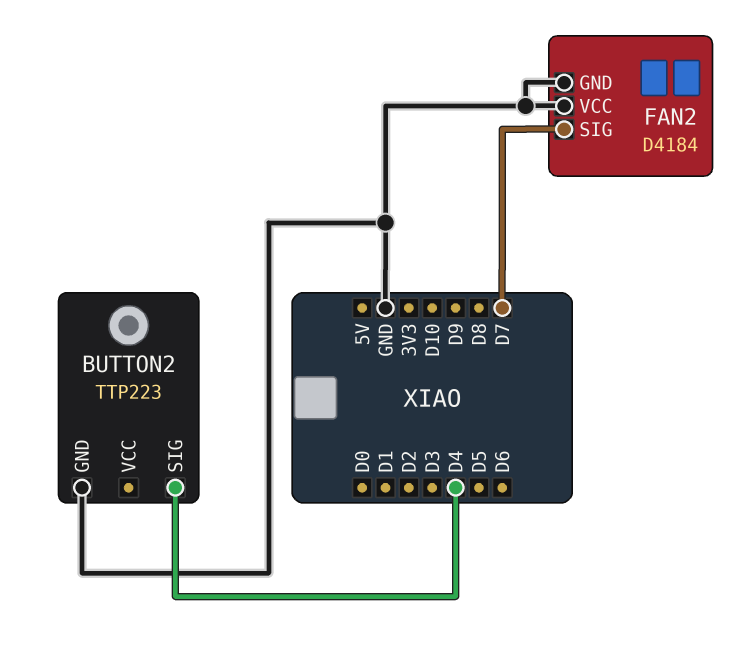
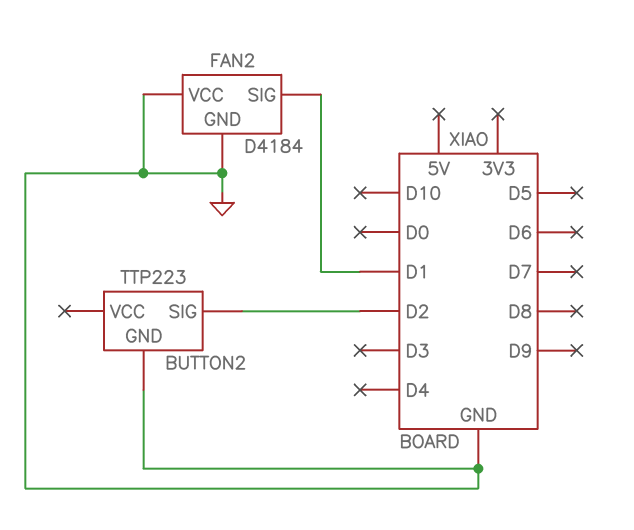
BUTTON2 pin SIG: D4 -> D2
FAN2 pin SIG: D7 -> D1

